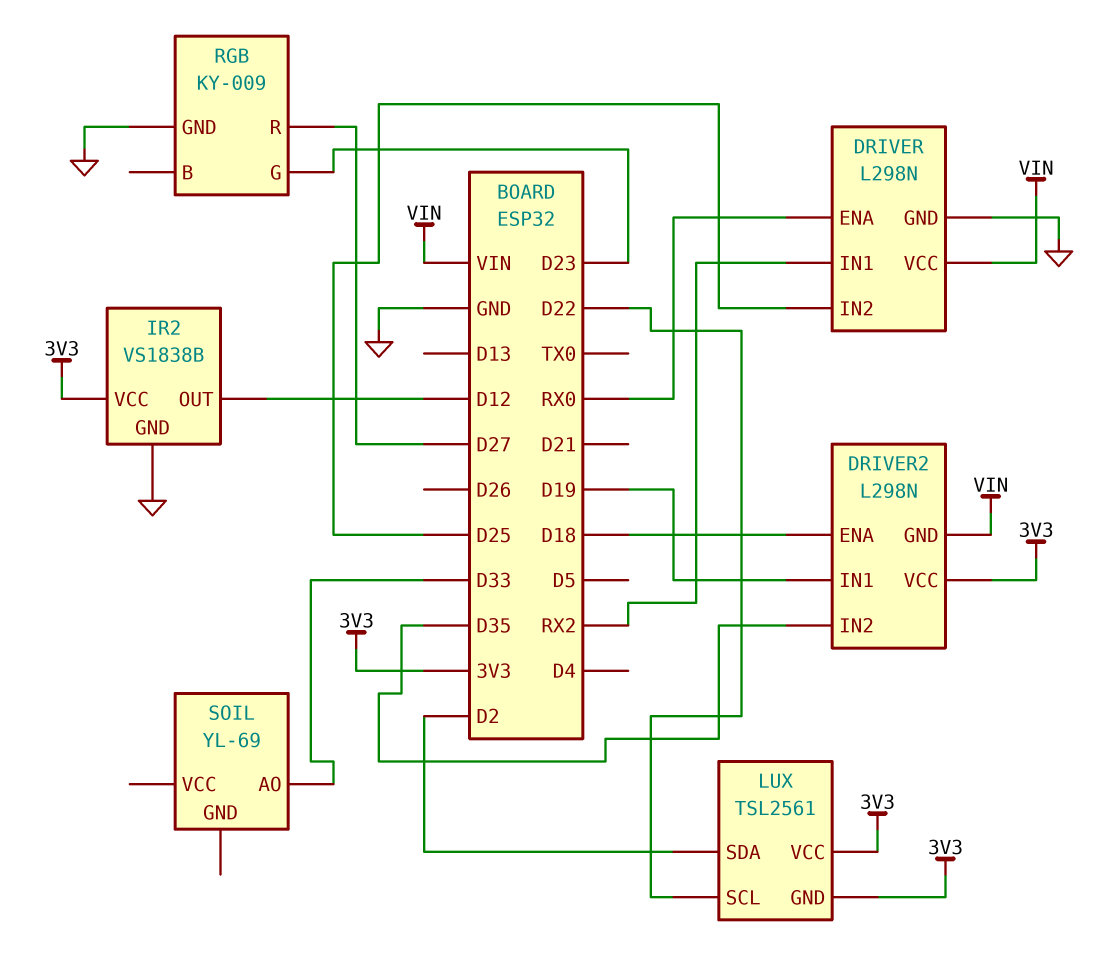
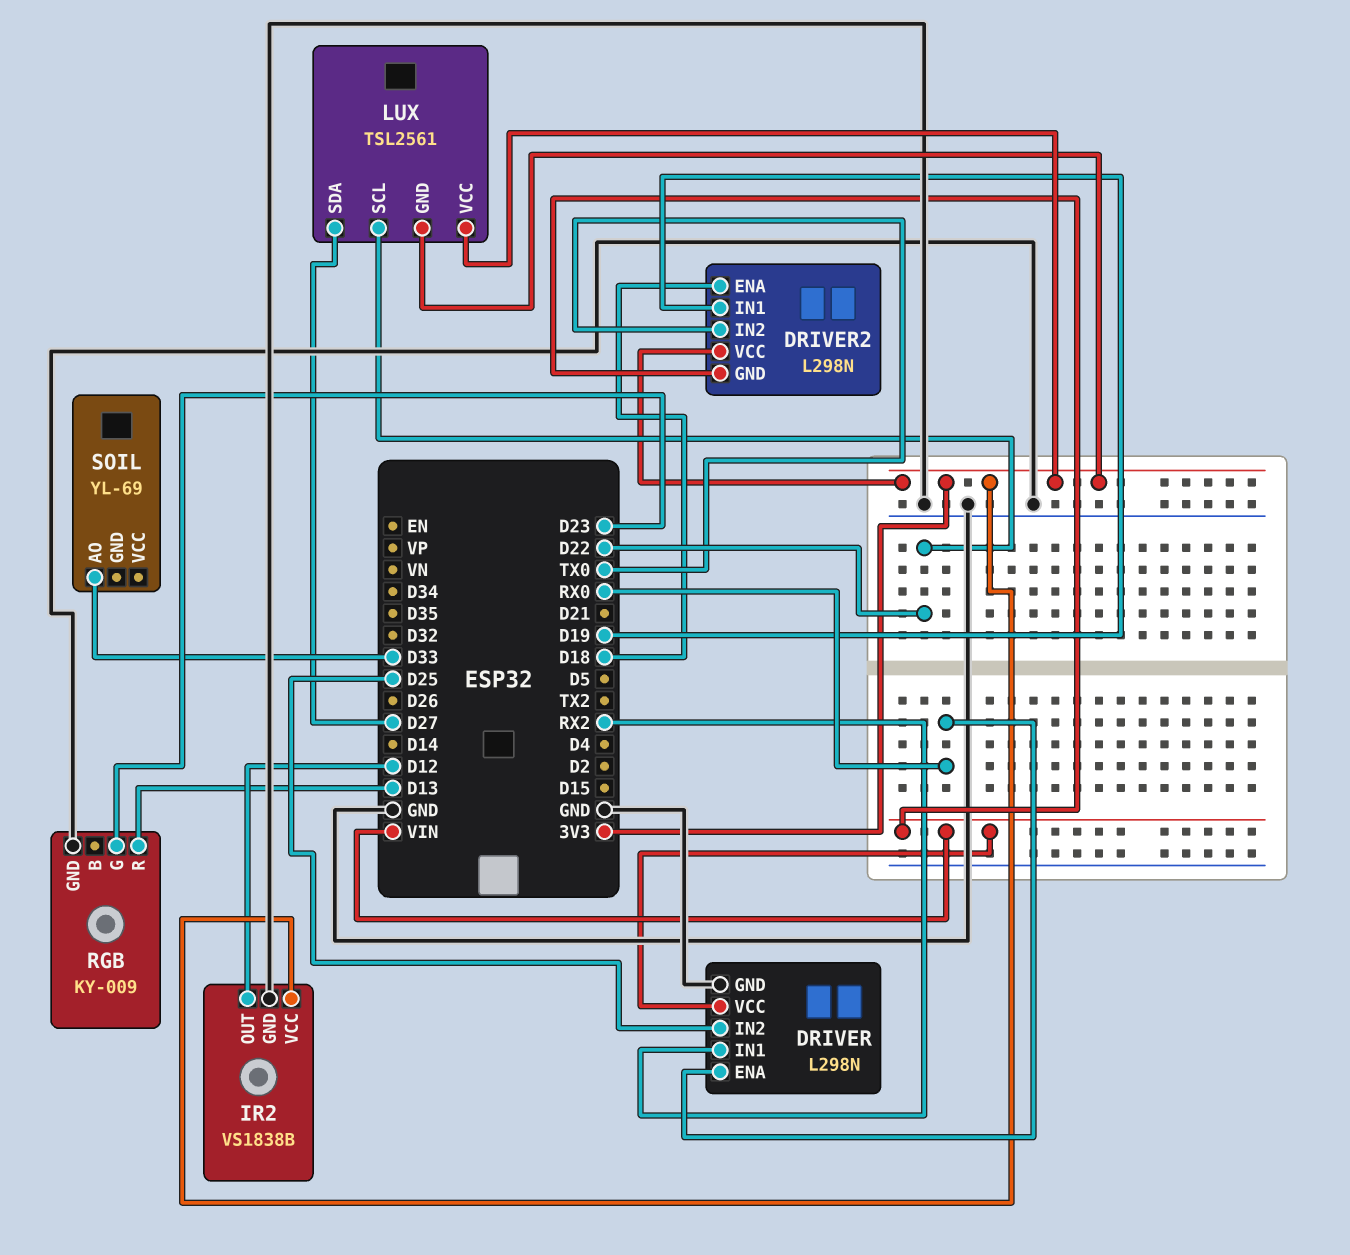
DRIVER2 pin IN2: D35 -> TX0
LUX pin SDA: D2 -> D27
RGB pin R: D27 -> D13

